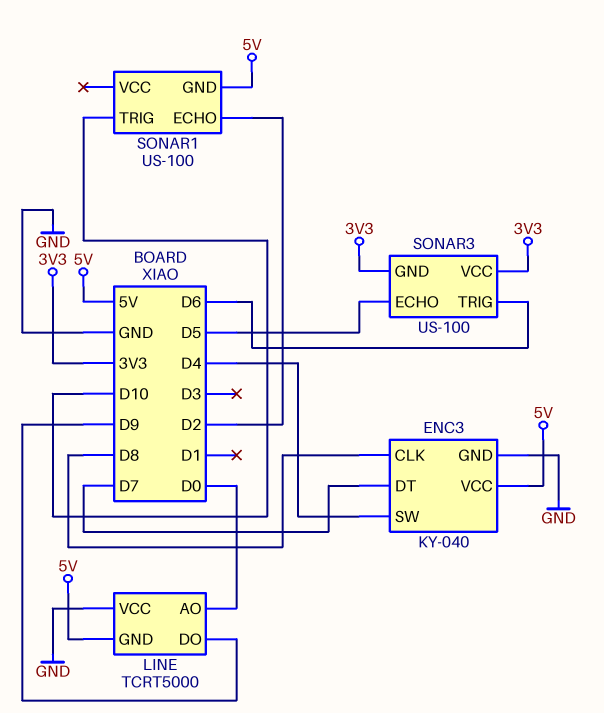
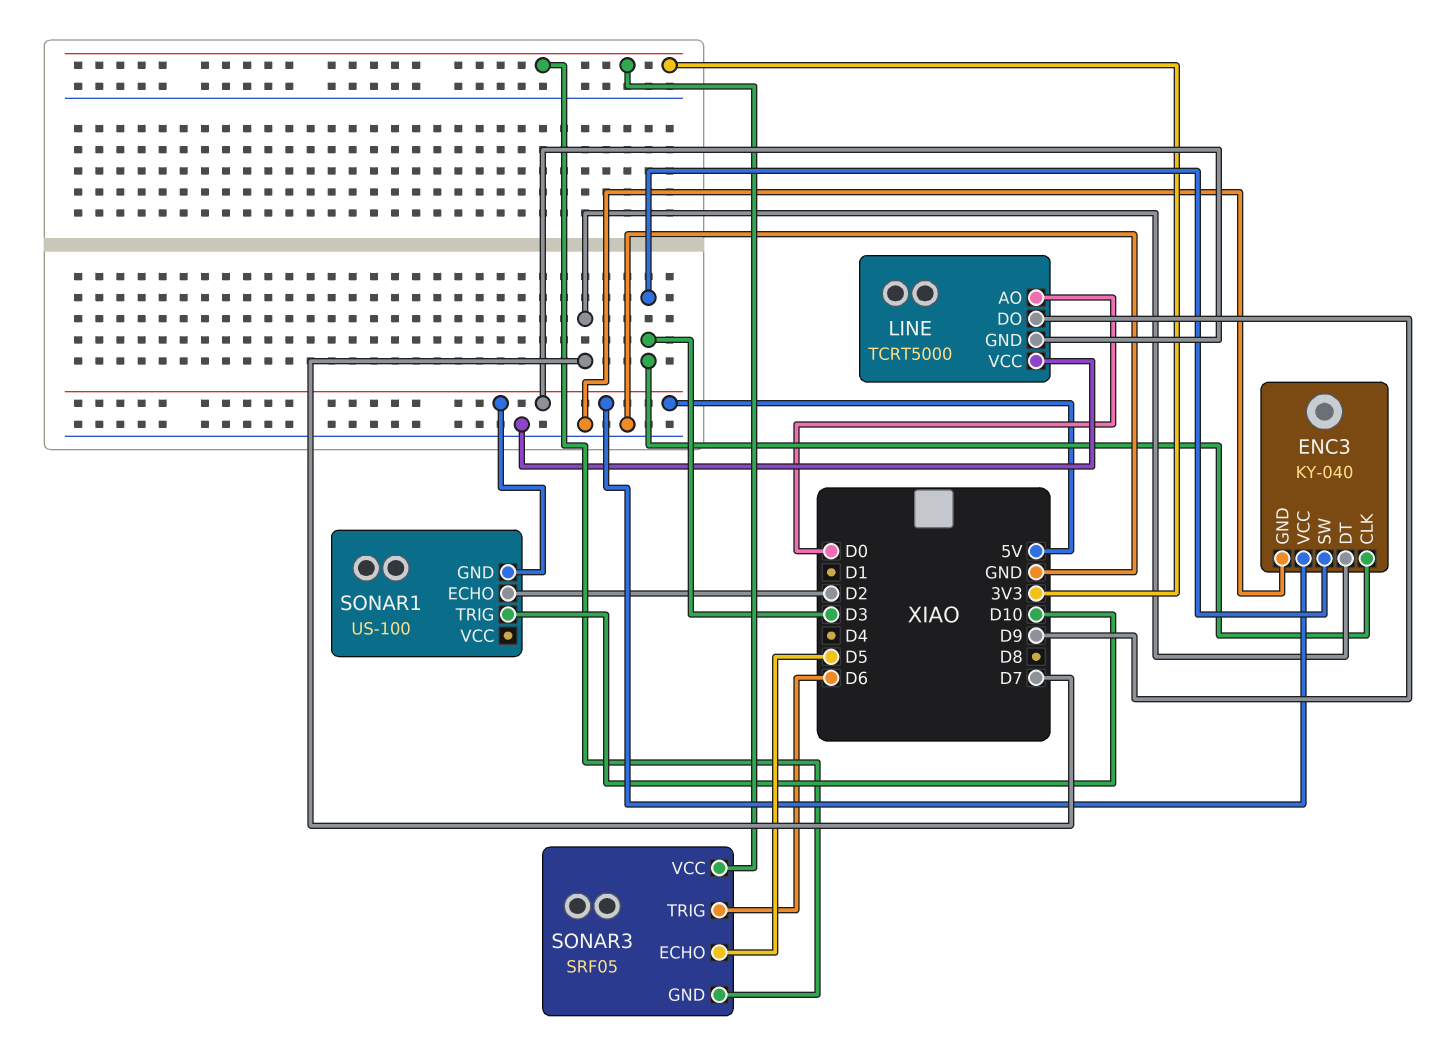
ENC3 pin CLK: D8 -> D3
ENC3 pin SW: D4 -> D3
SONAR3: US-100 -> SRF05

